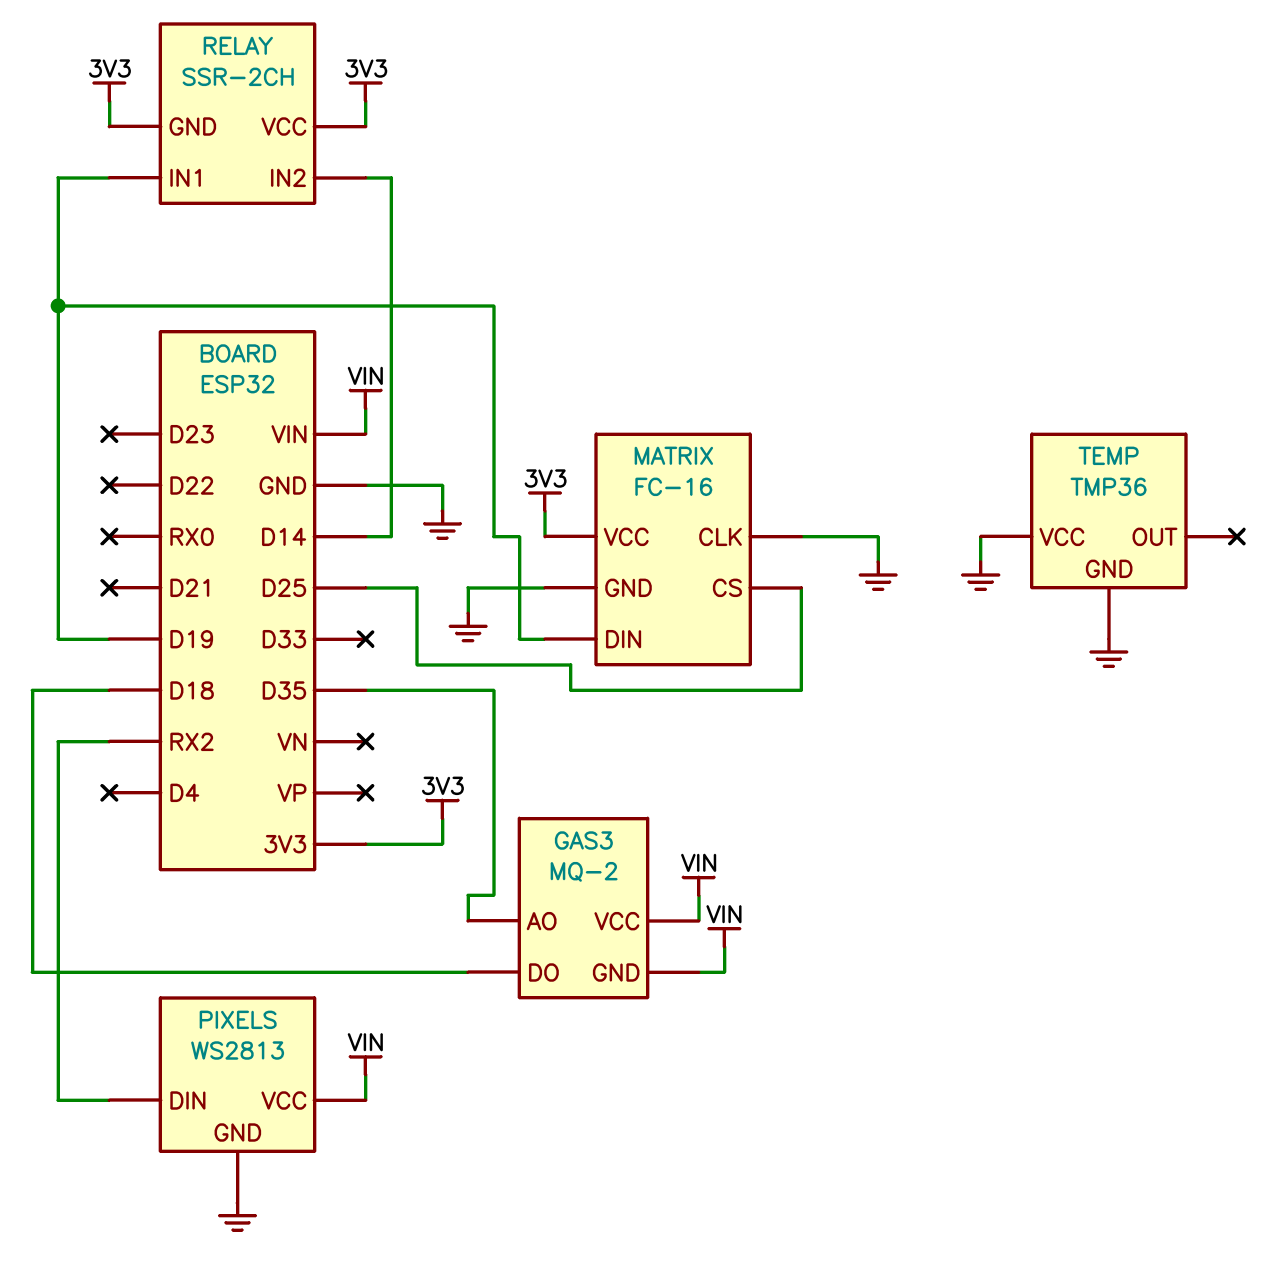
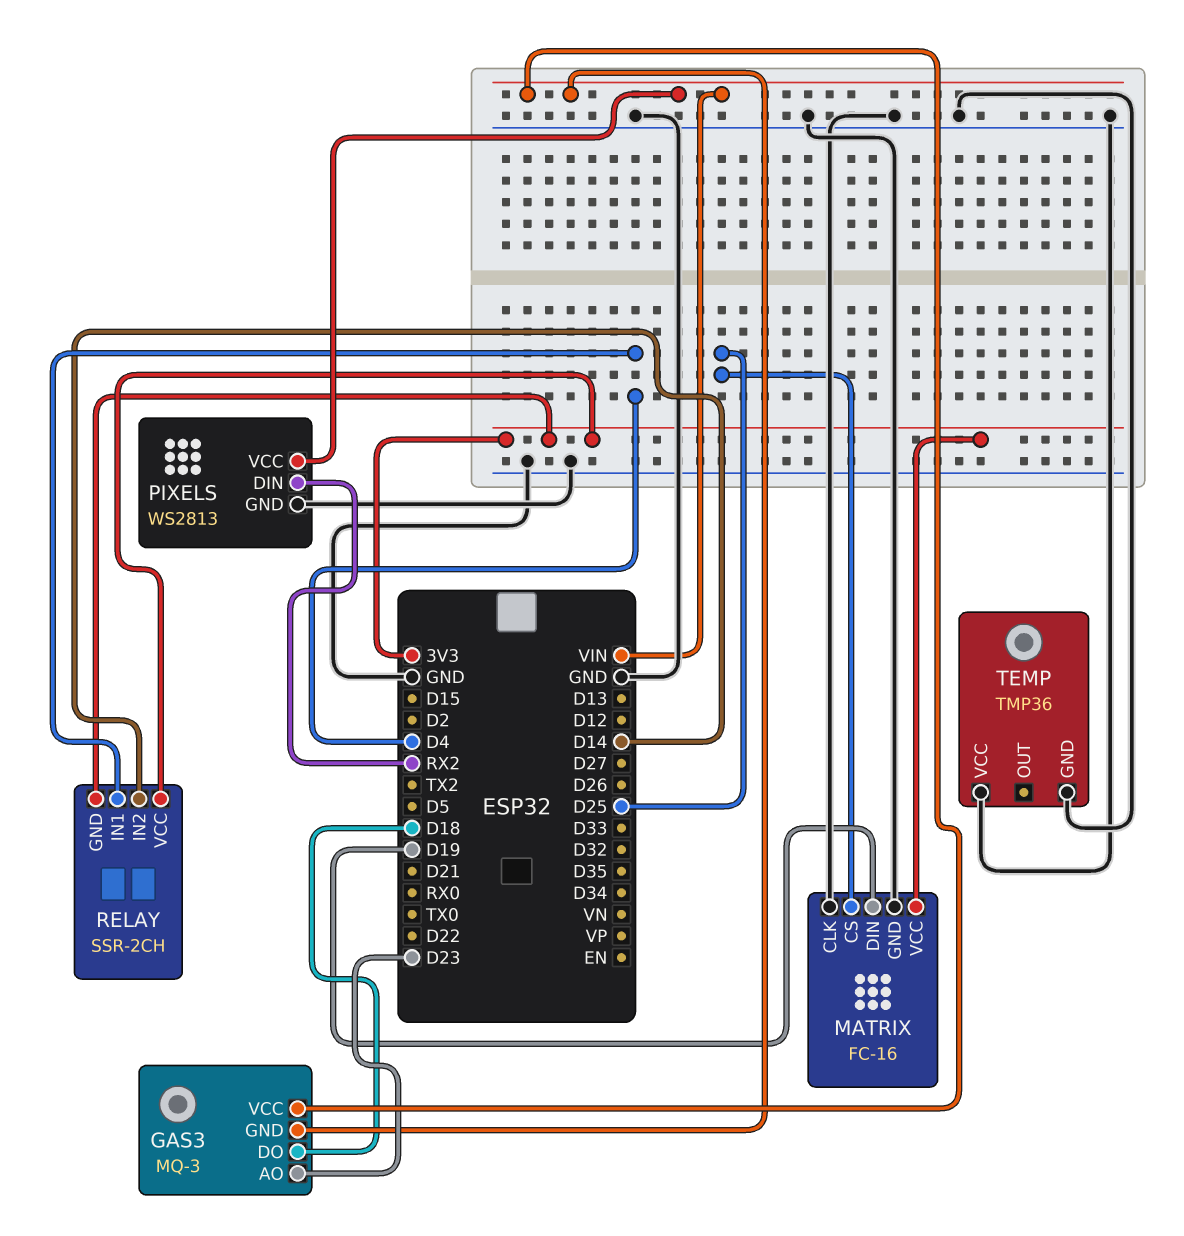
GAS3: MQ-2 -> MQ-3
GAS3 pin AO: D35 -> D23
RELAY pin IN1: D19 -> D4

